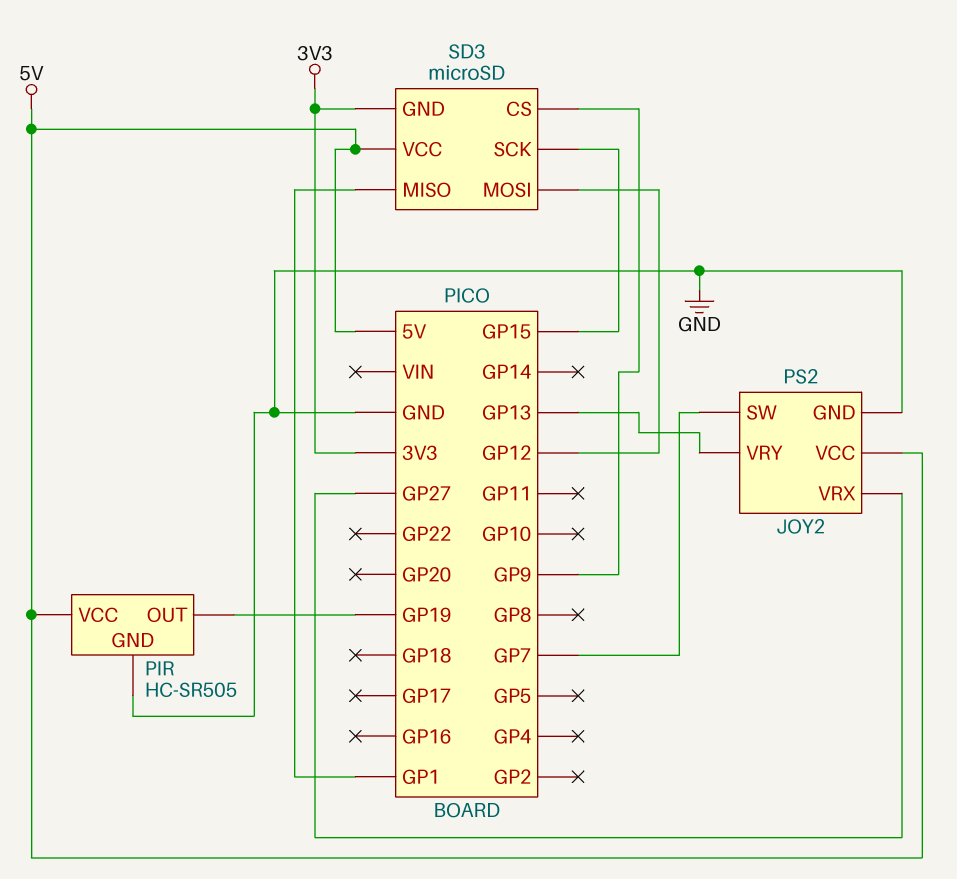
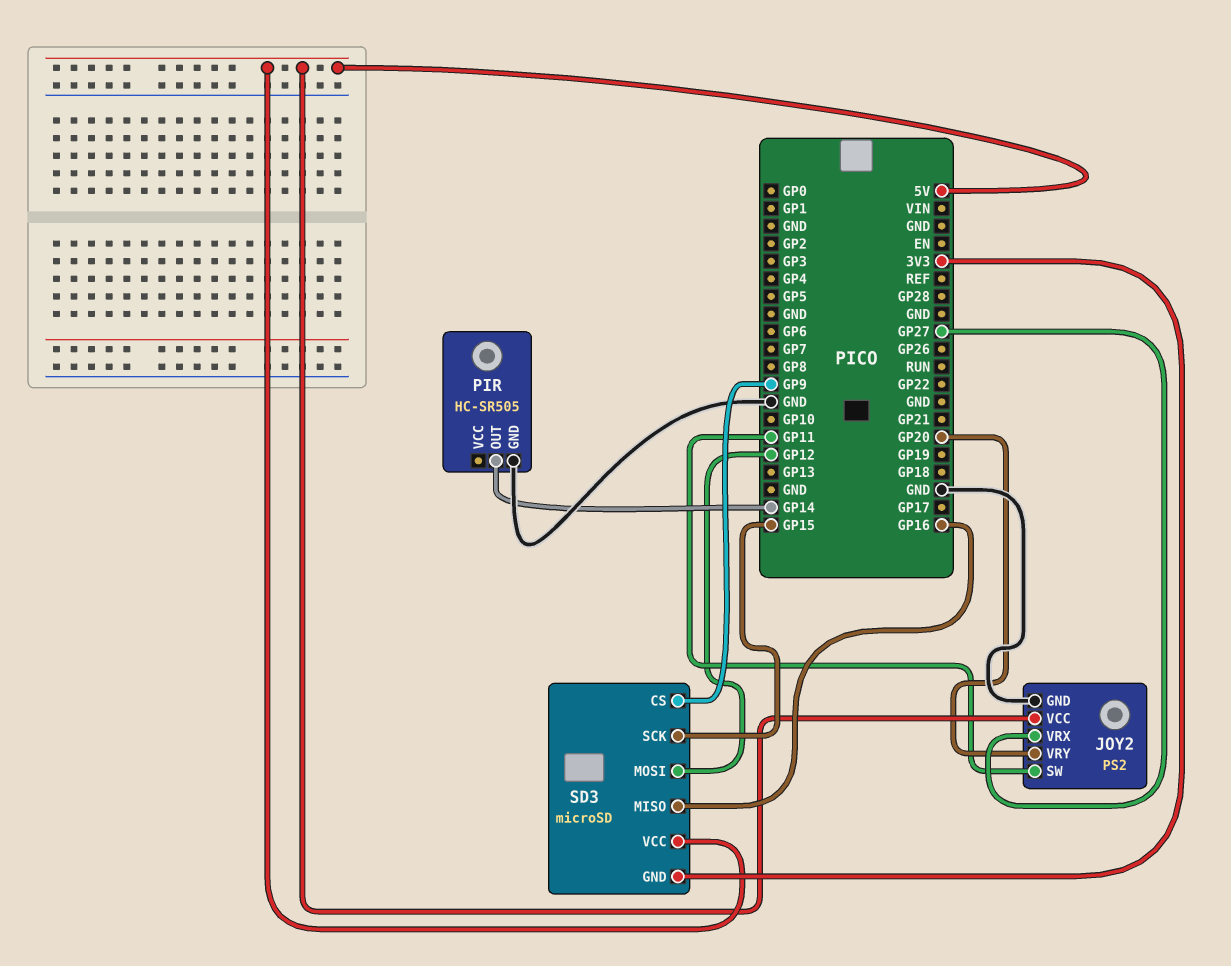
JOY2 pin SW: GP7 -> GP11
JOY2 pin VRY: GP13 -> GP20
PIR pin OUT: GP19 -> GP14
PIR pin VCC: 5V -> none
SD3 pin MISO: GP1 -> GP16

